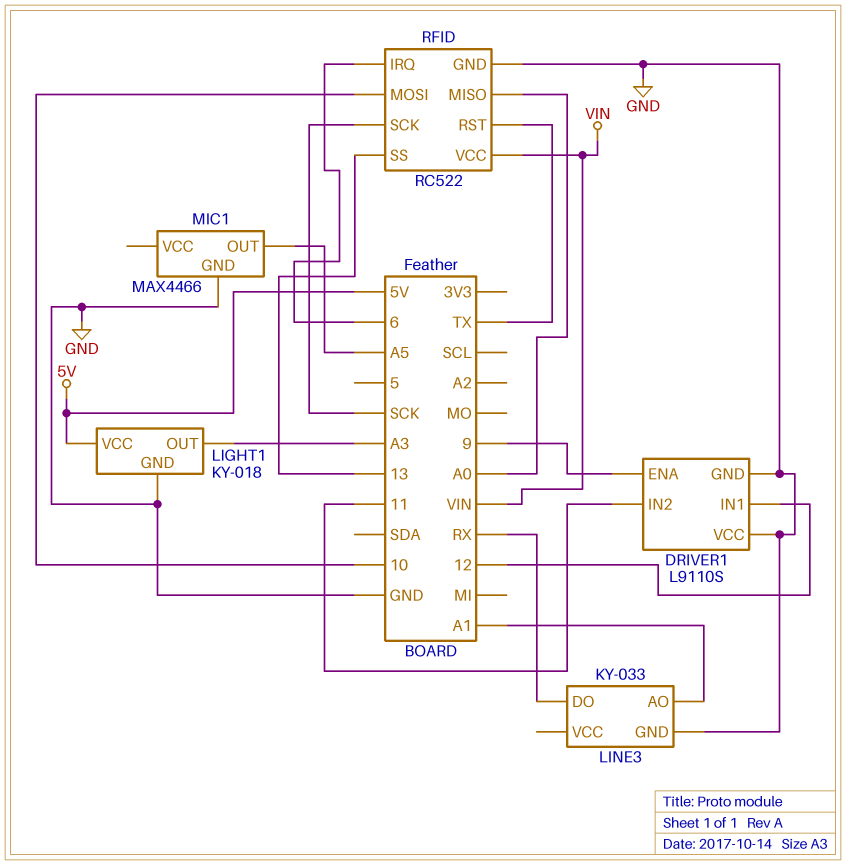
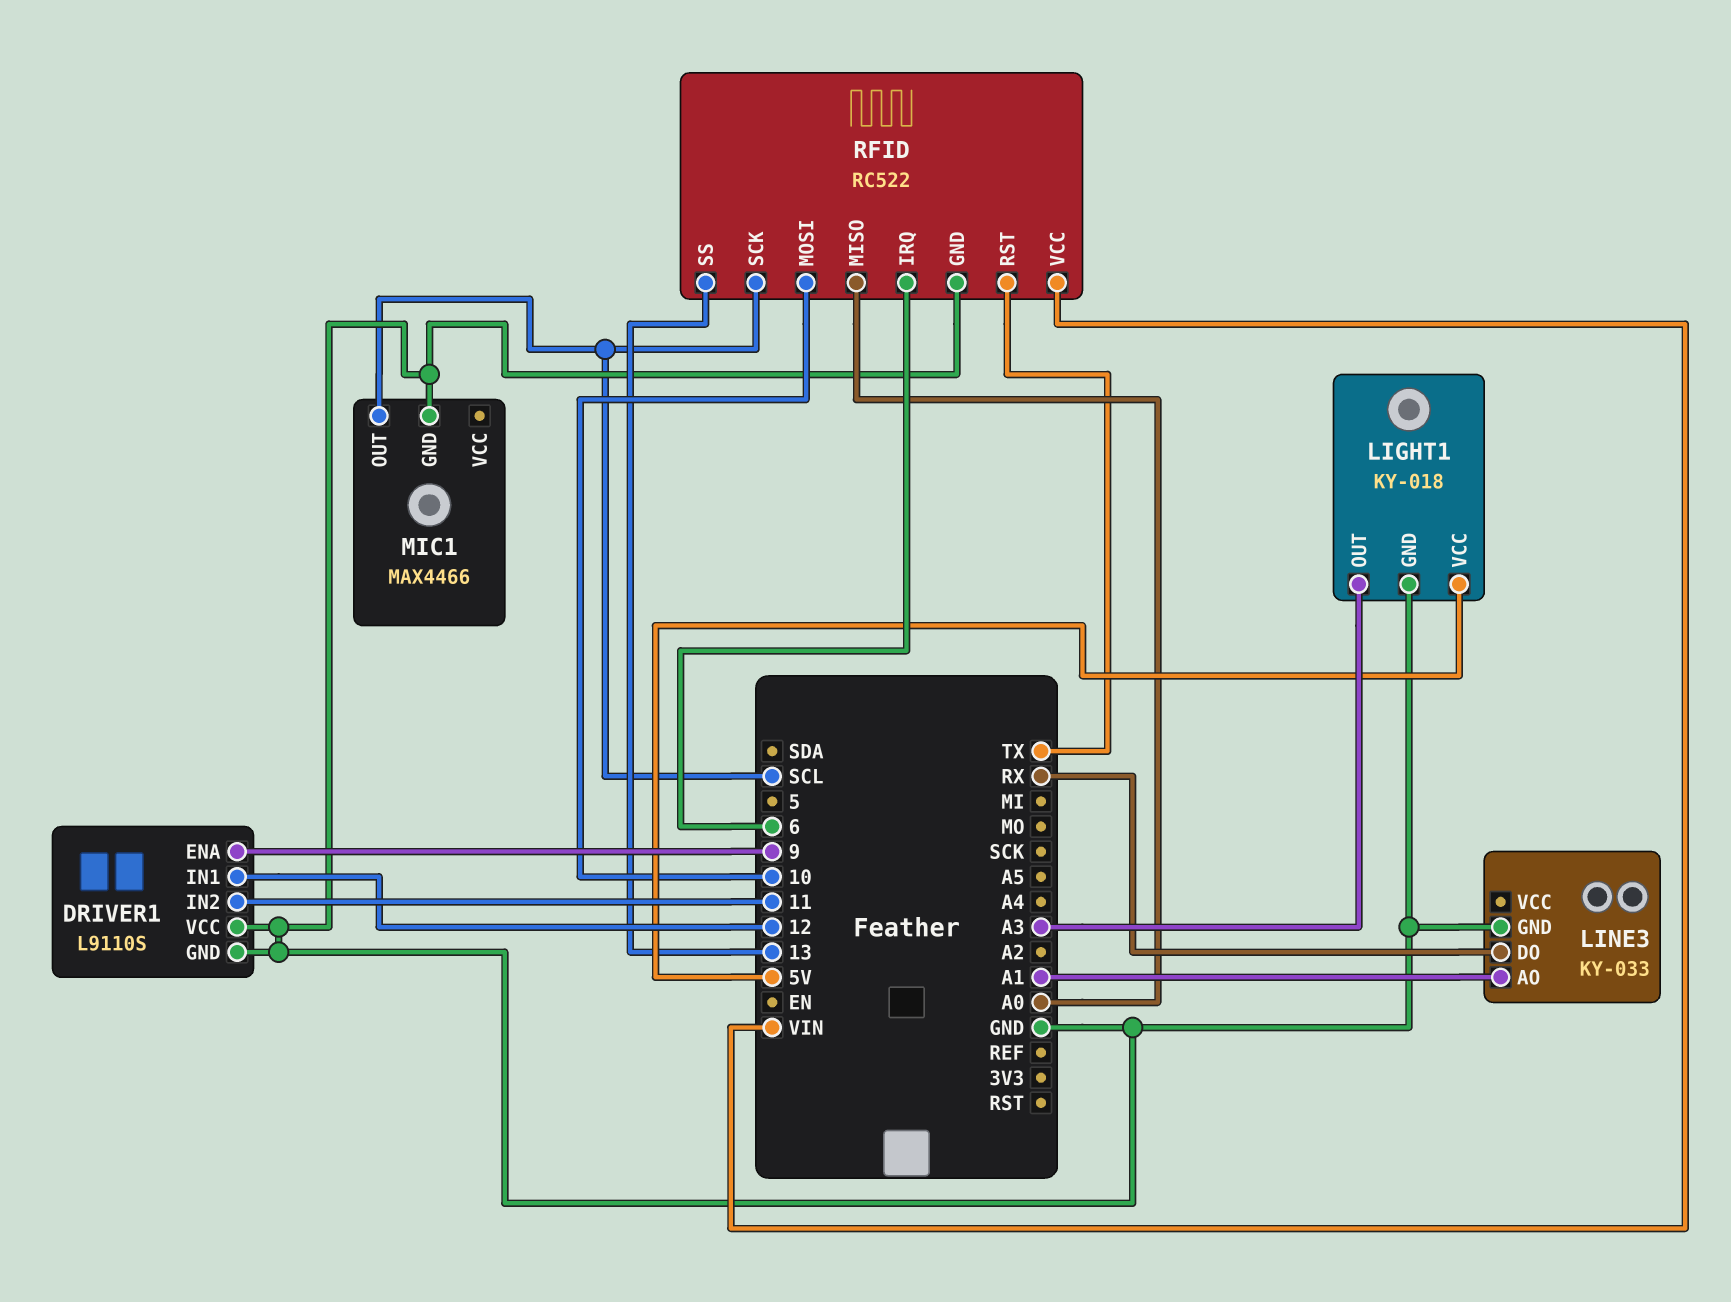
MIC1 pin OUT: A5 -> SCL
RFID pin SCK: SCK -> SCL

